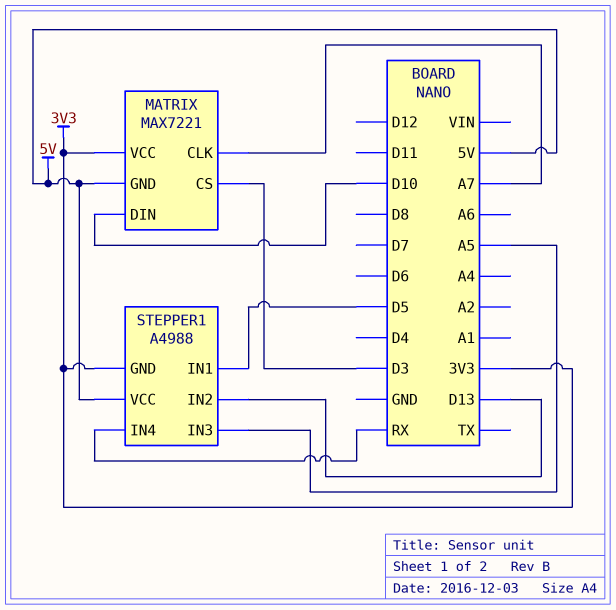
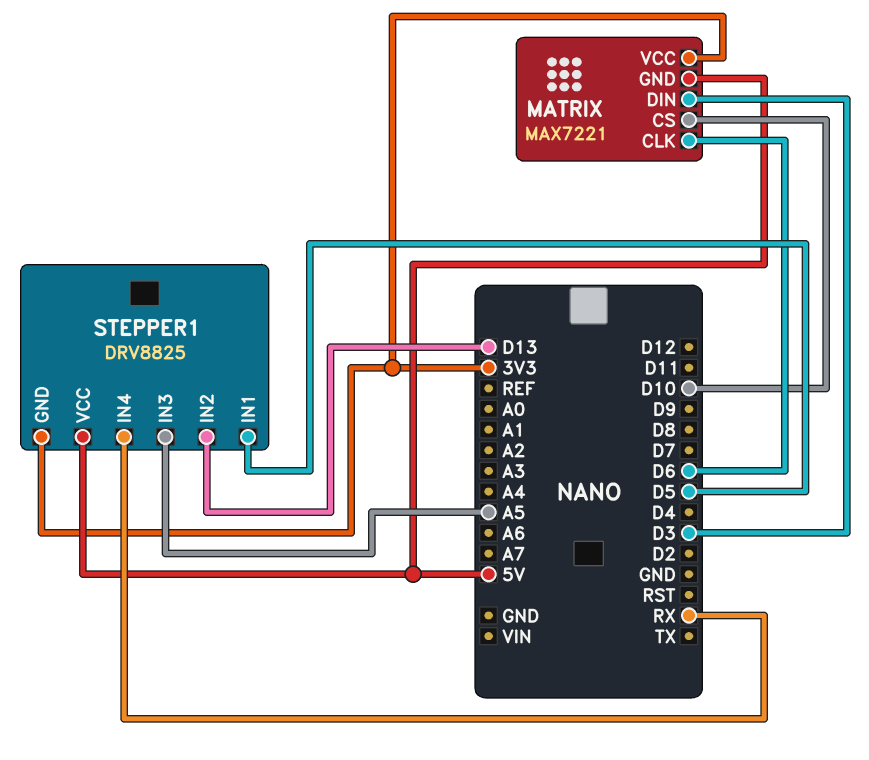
MATRIX pin CLK: A7 -> D6
MATRIX pin CS: D3 -> D10
MATRIX pin DIN: D10 -> D3
STEPPER1: A4988 -> DRV8825

